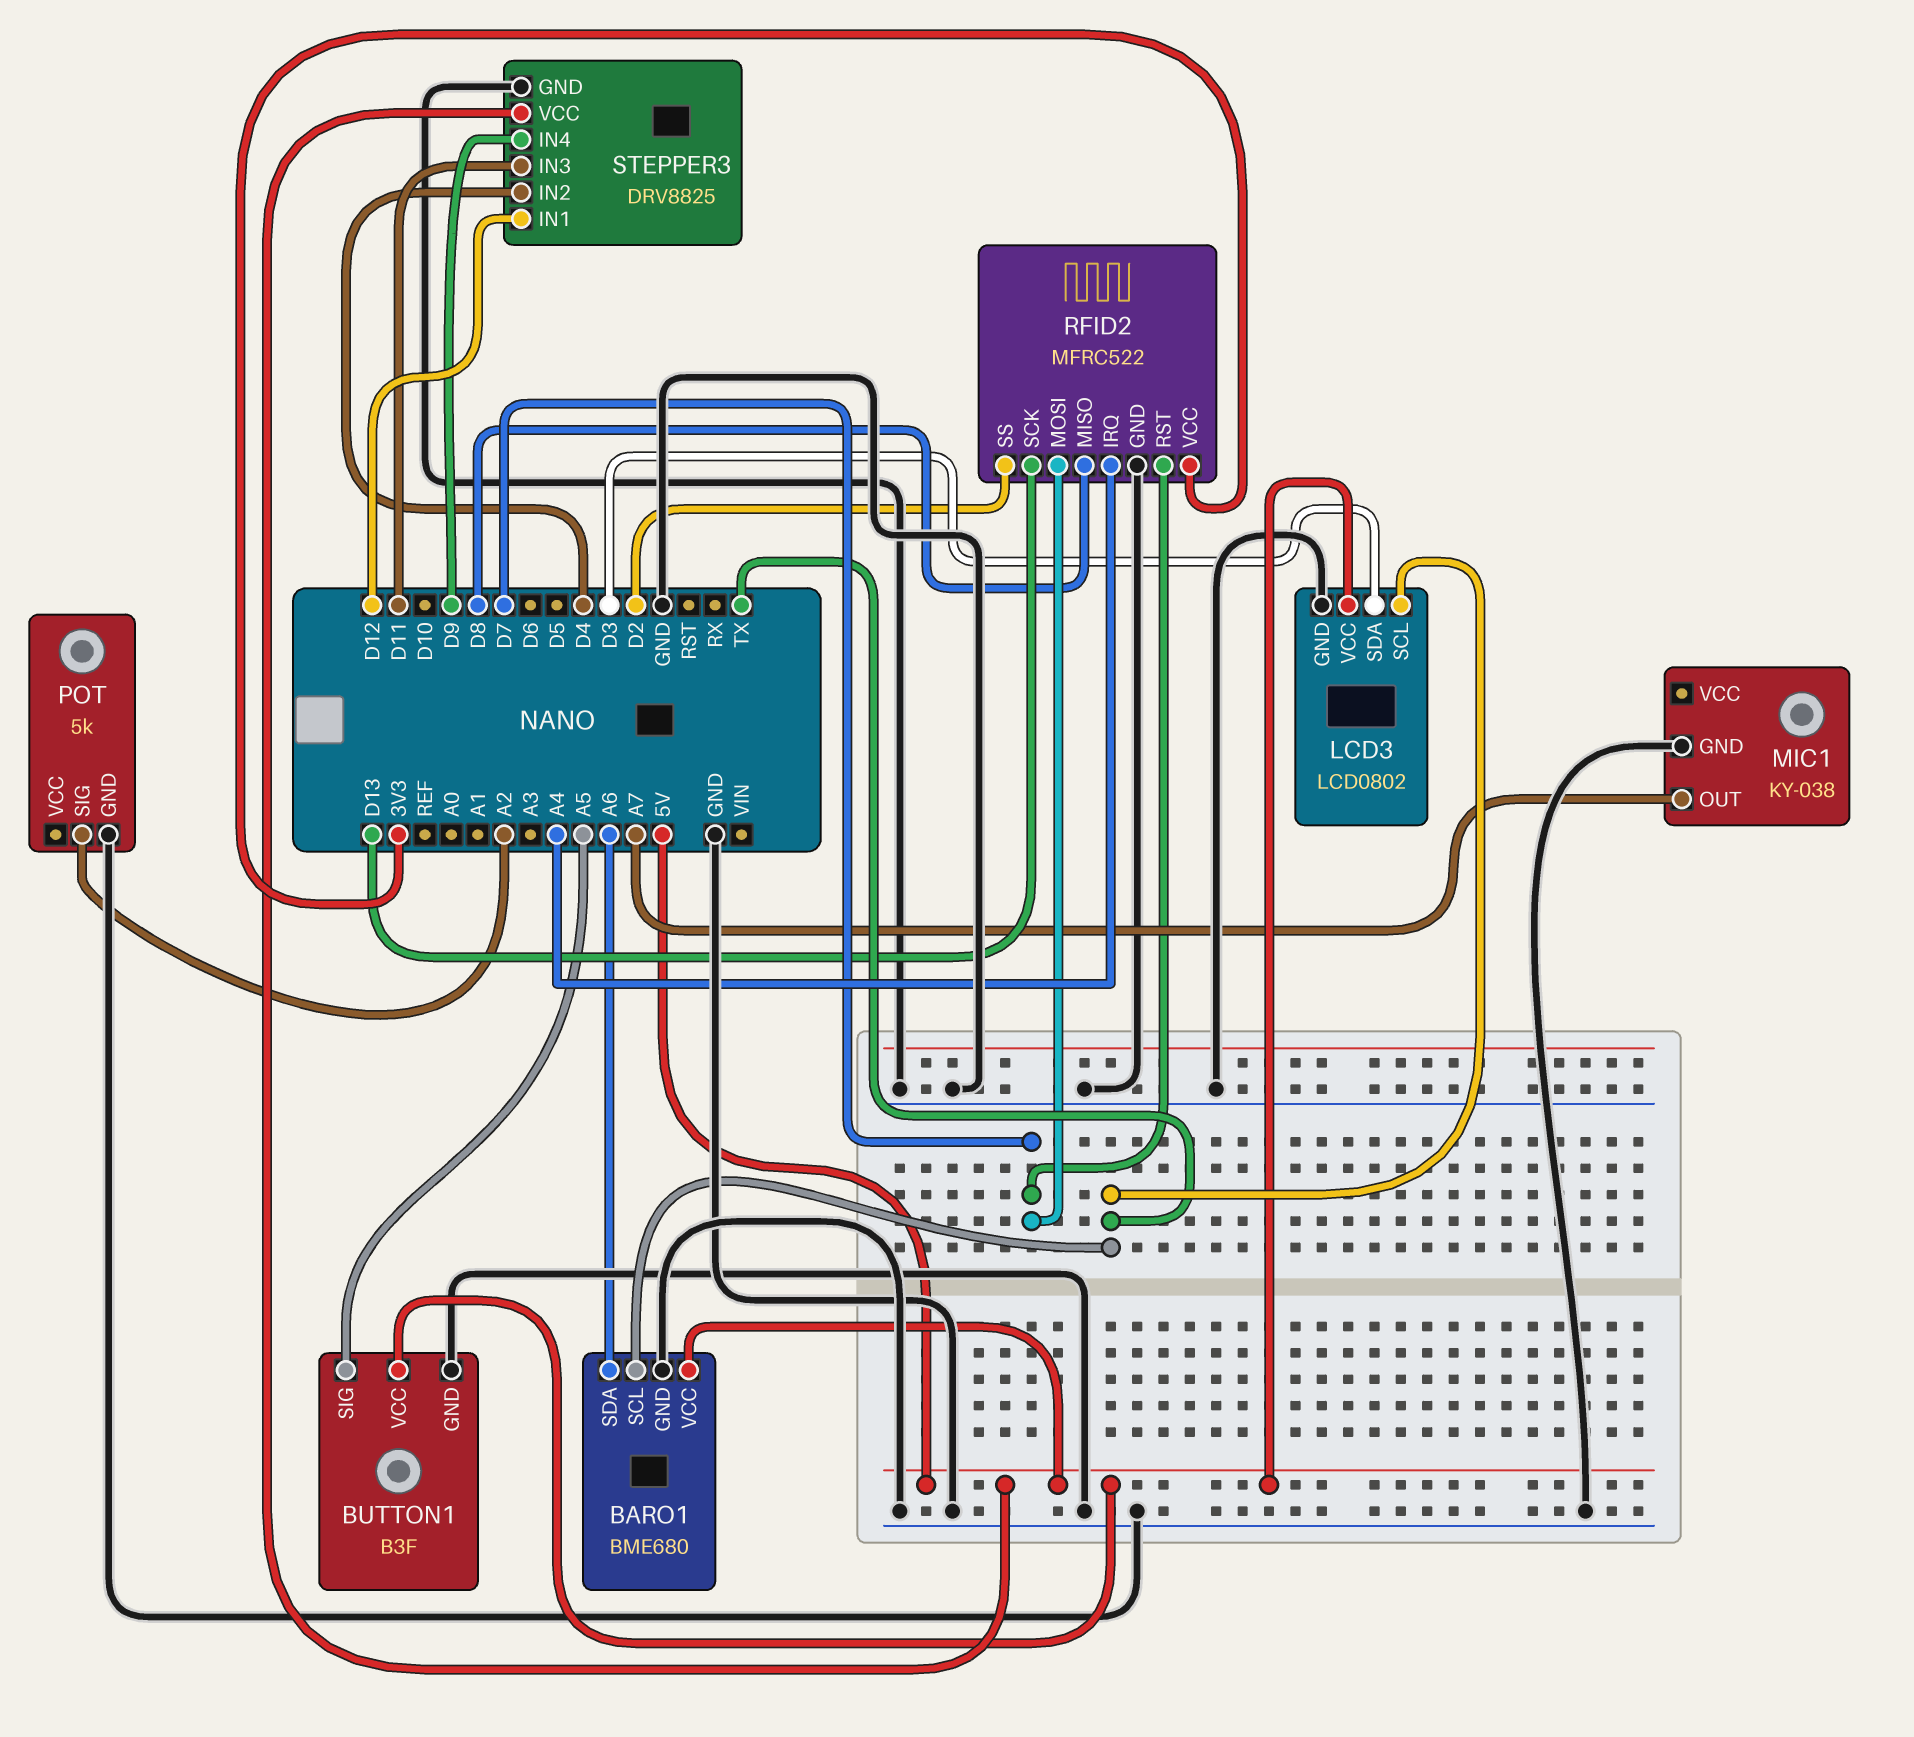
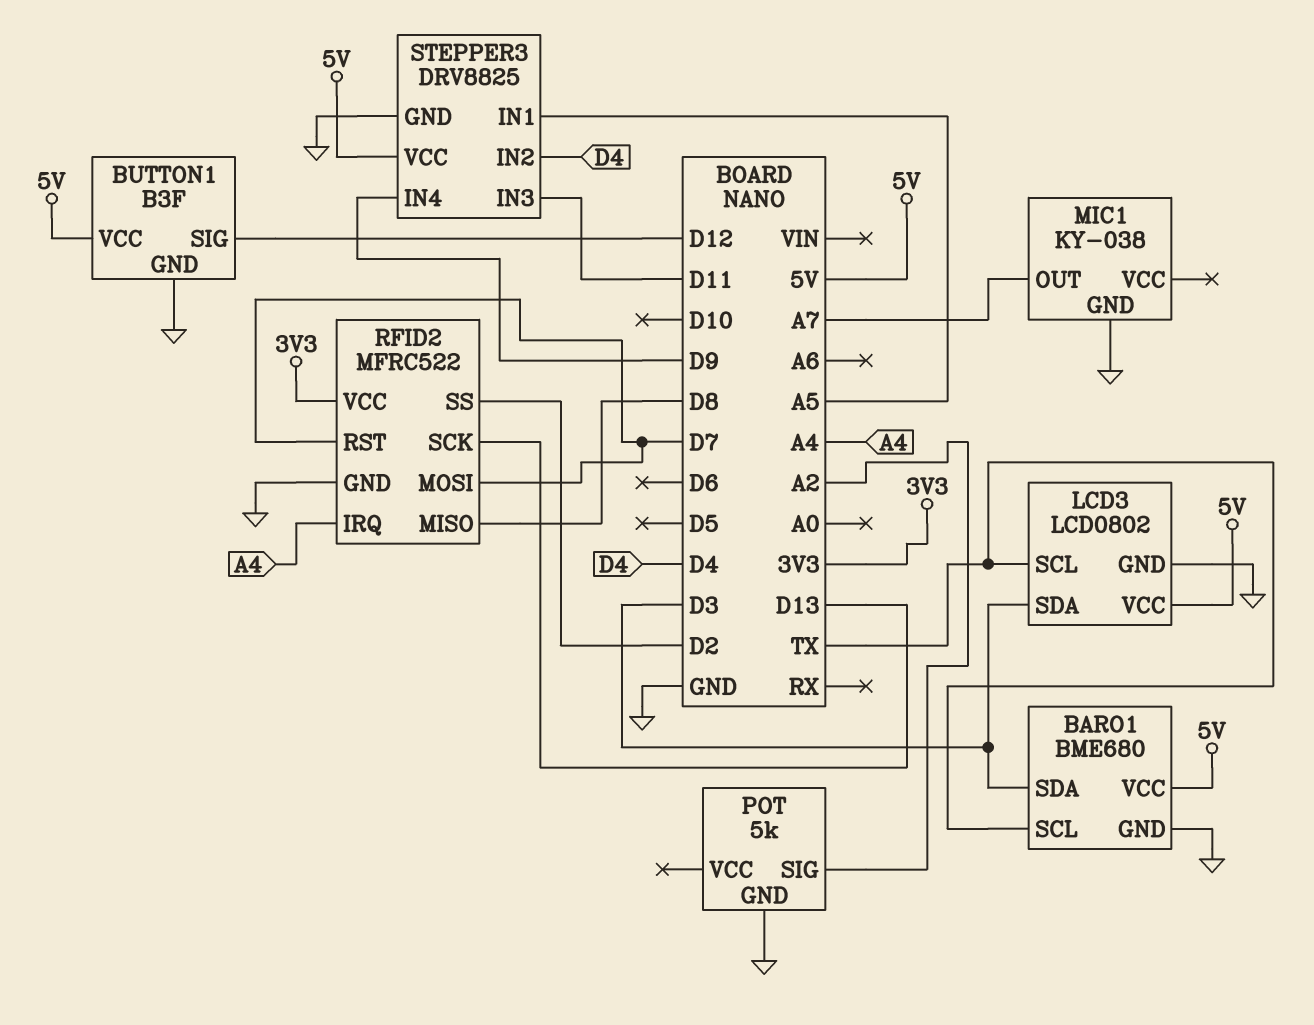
BARO1 pin SDA: A6 -> D3
BUTTON1 pin SIG: A5 -> D12
STEPPER3 pin IN1: D12 -> A5

